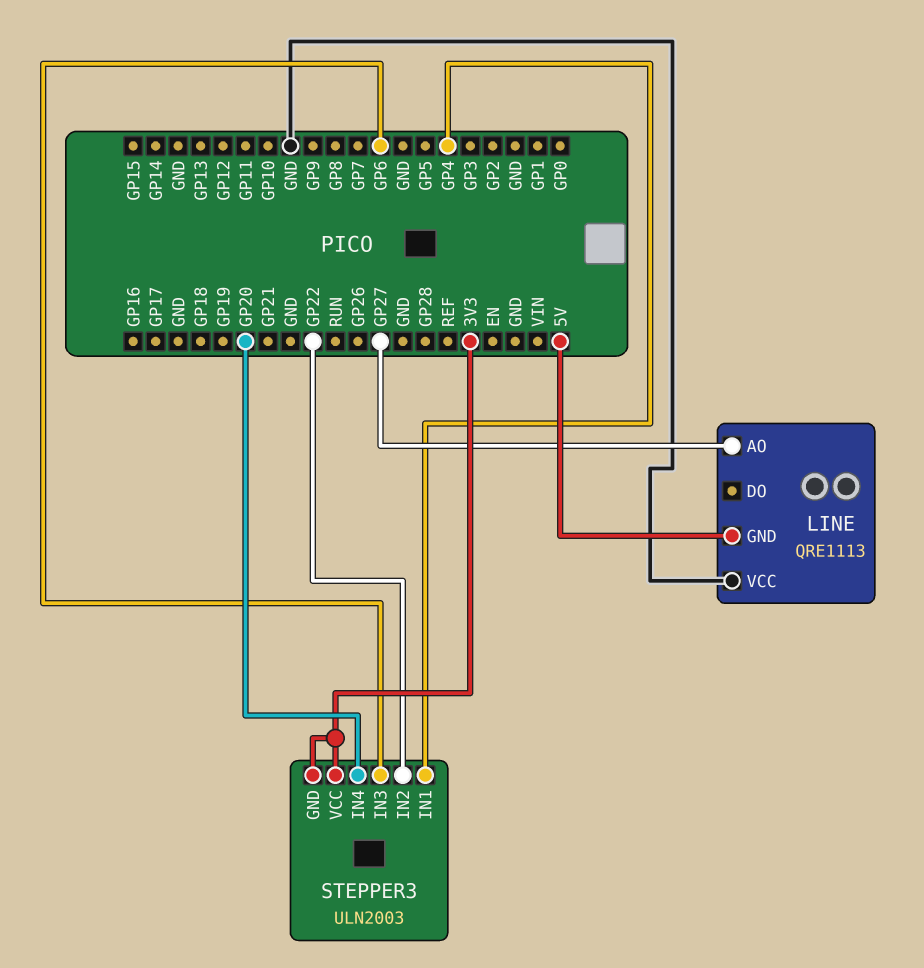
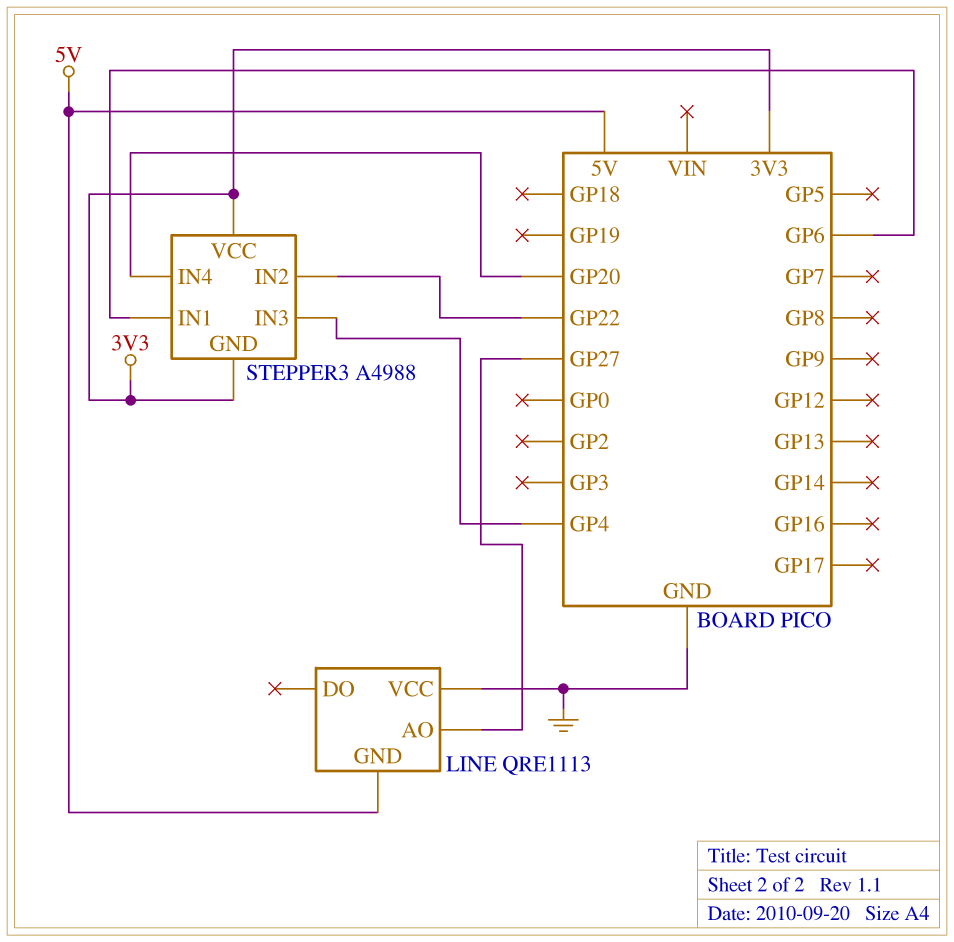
STEPPER3: ULN2003 -> A4988
STEPPER3 pin IN1: GP4 -> GP6
STEPPER3 pin IN3: GP6 -> GP4

